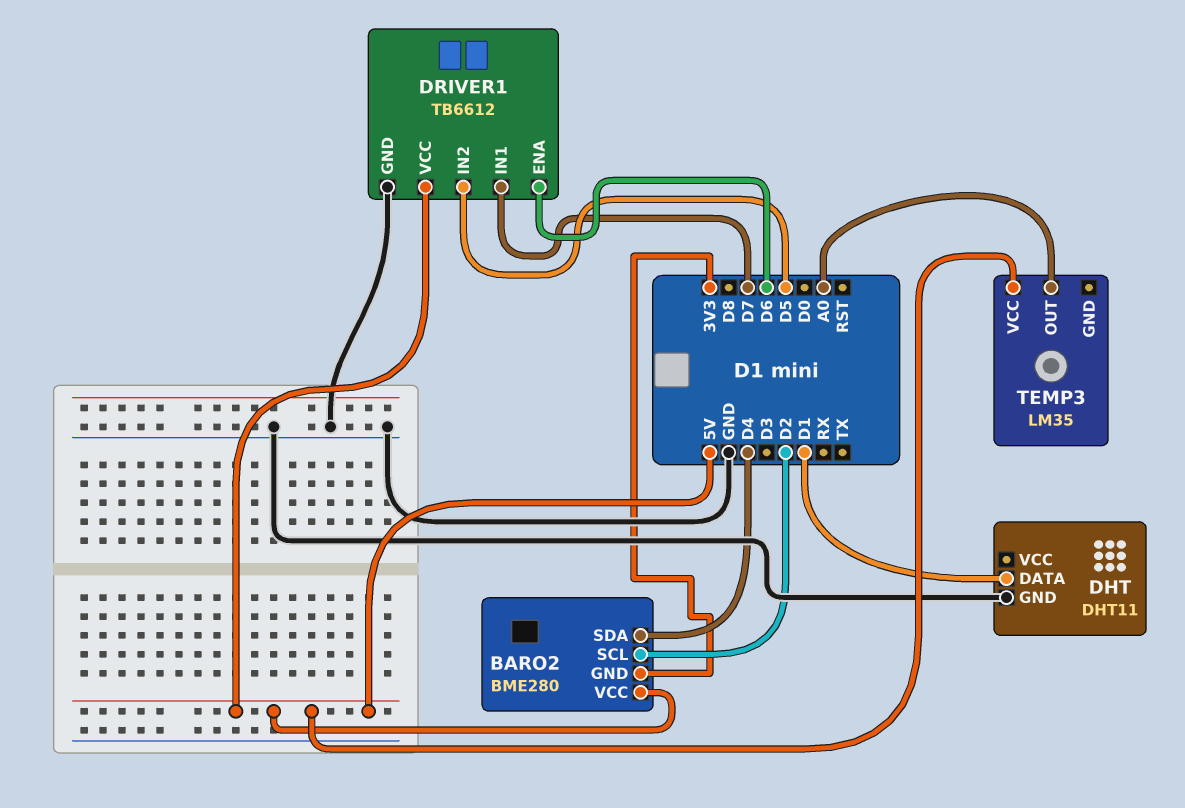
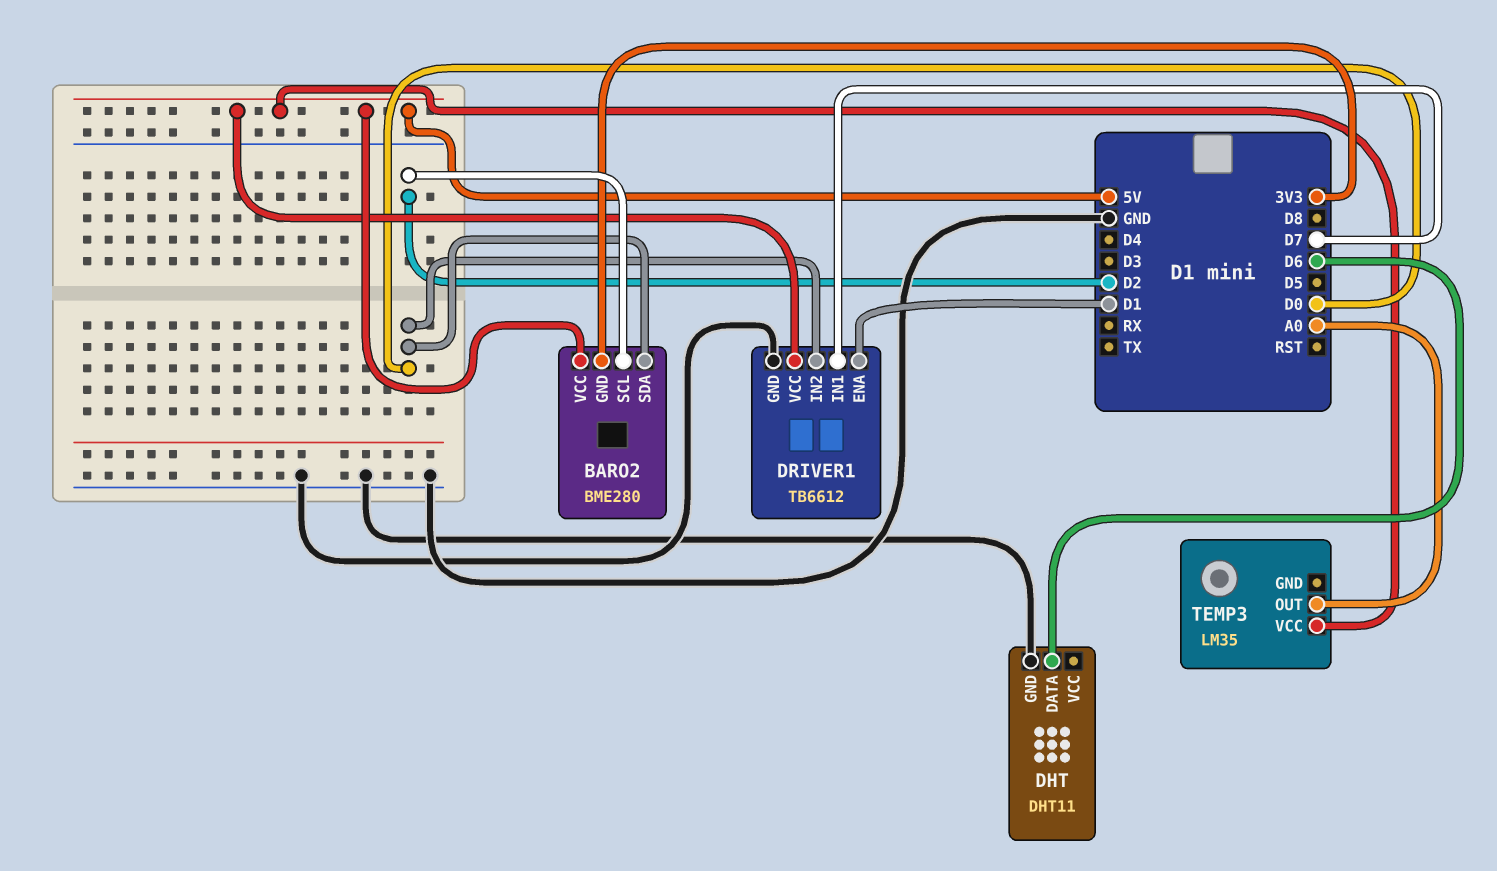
BARO2 pin SDA: D4 -> D0
DHT pin DATA: D1 -> D6
DRIVER1 pin ENA: D6 -> D1
DRIVER1 pin IN2: D5 -> D0

